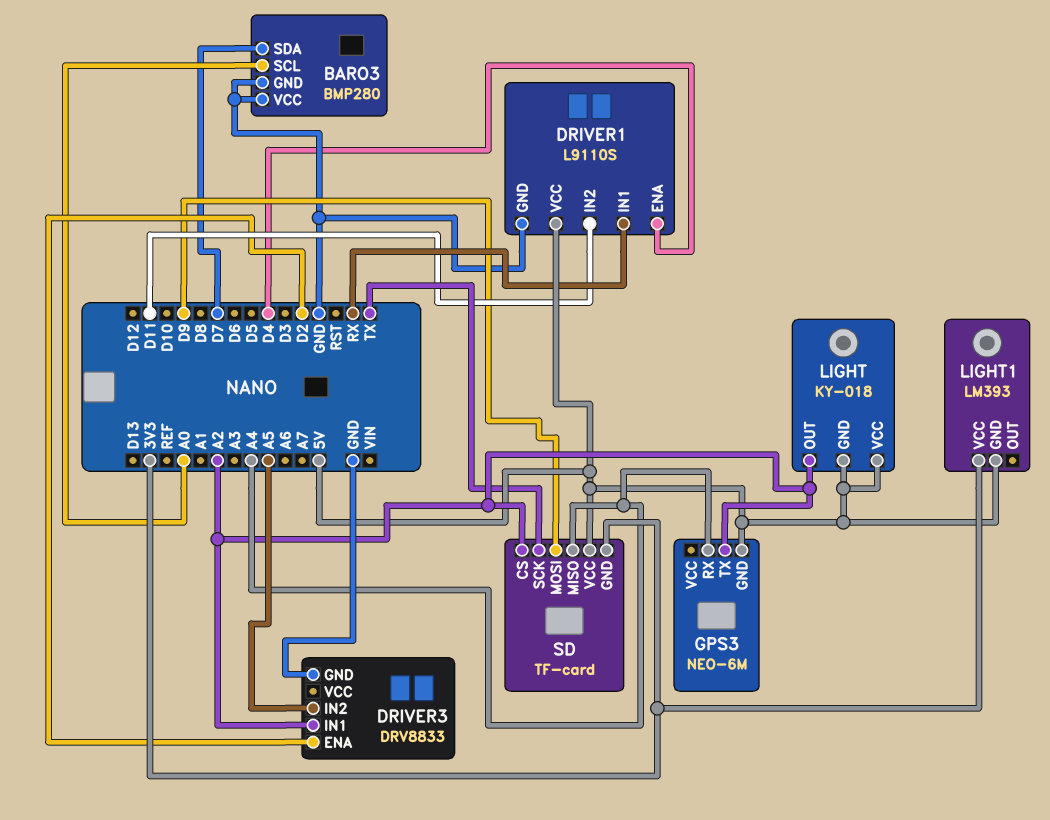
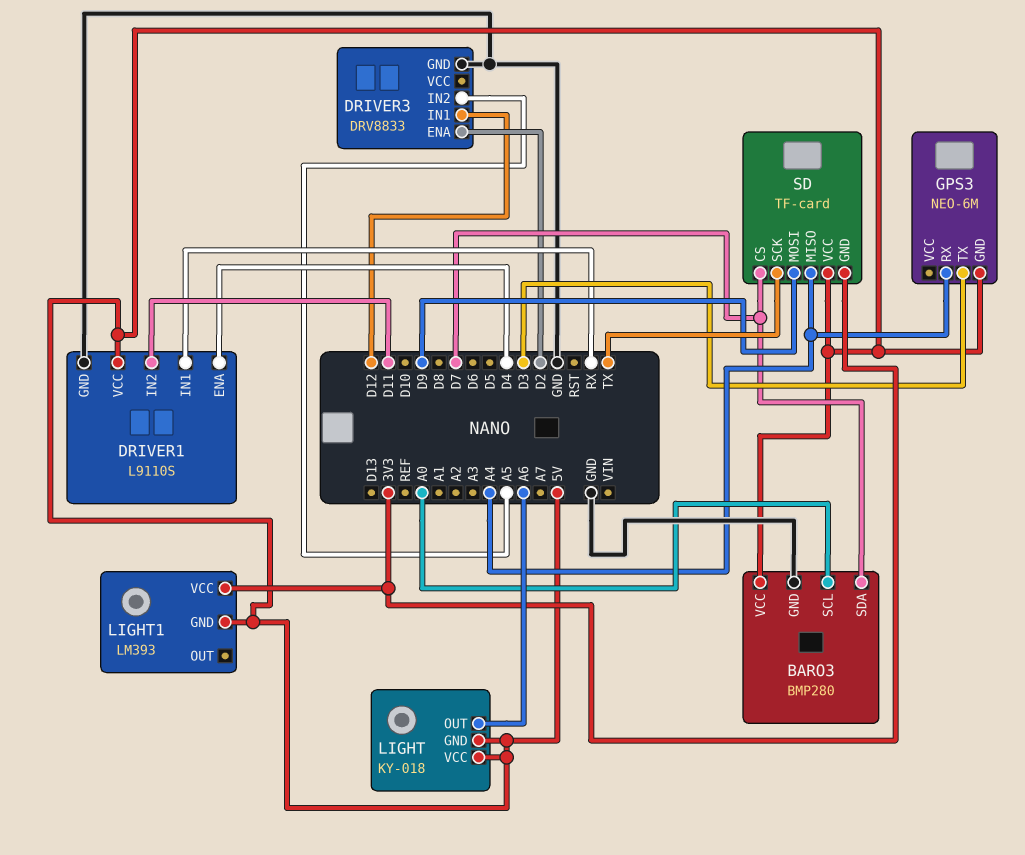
BARO3 pin VCC: GND -> 5V
DRIVER3 pin IN1: A2 -> D12
GPS3 pin TX: A2 -> D3
LIGHT pin OUT: A2 -> A6
SD pin CS: A2 -> D7

